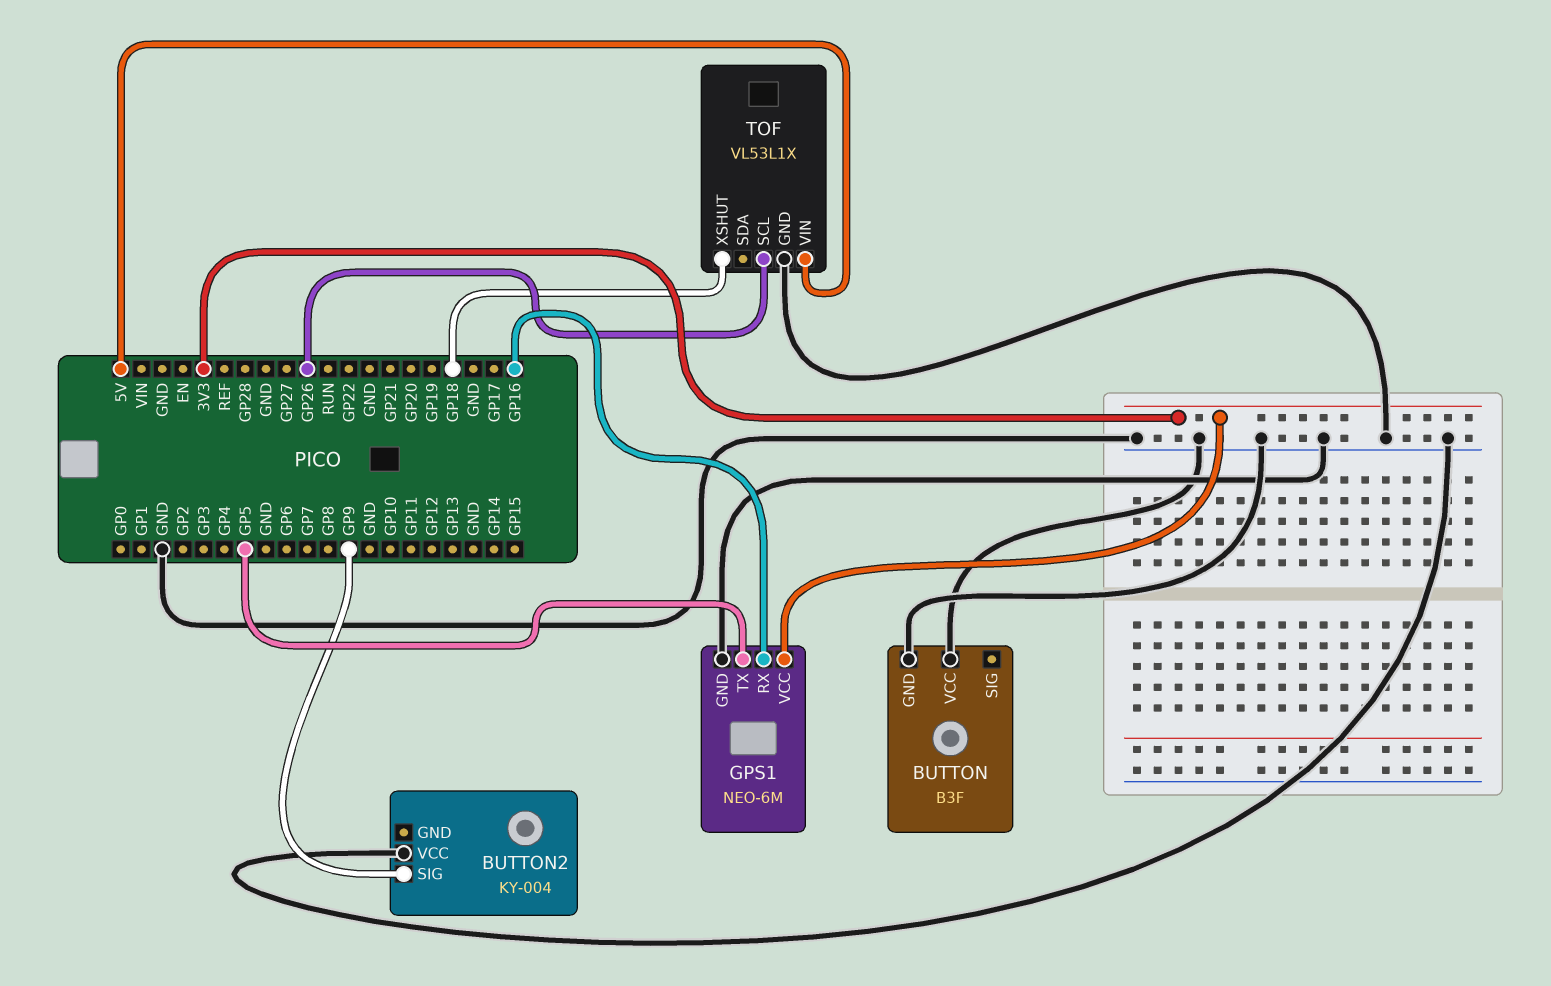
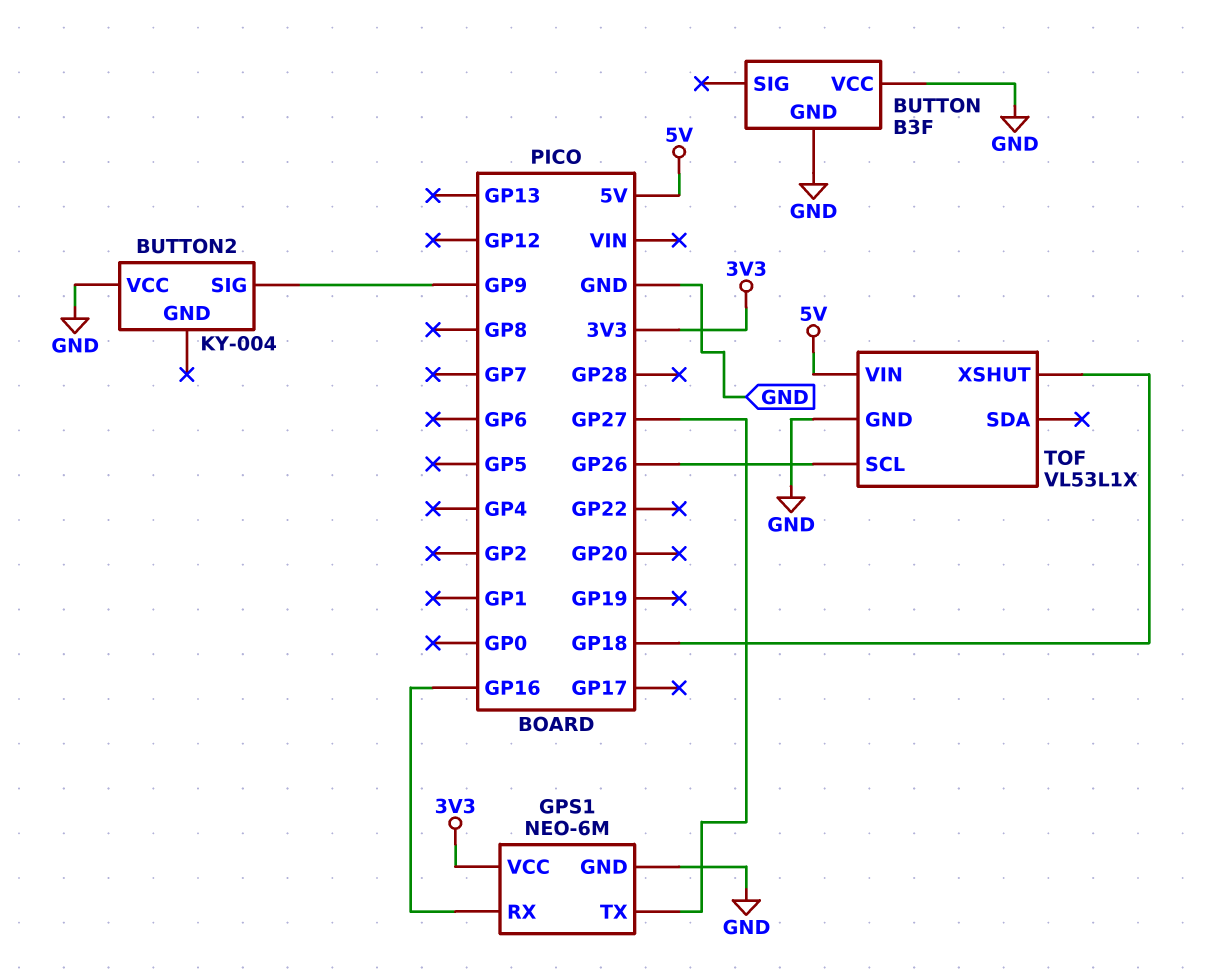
GPS1 pin TX: GP5 -> GP27

